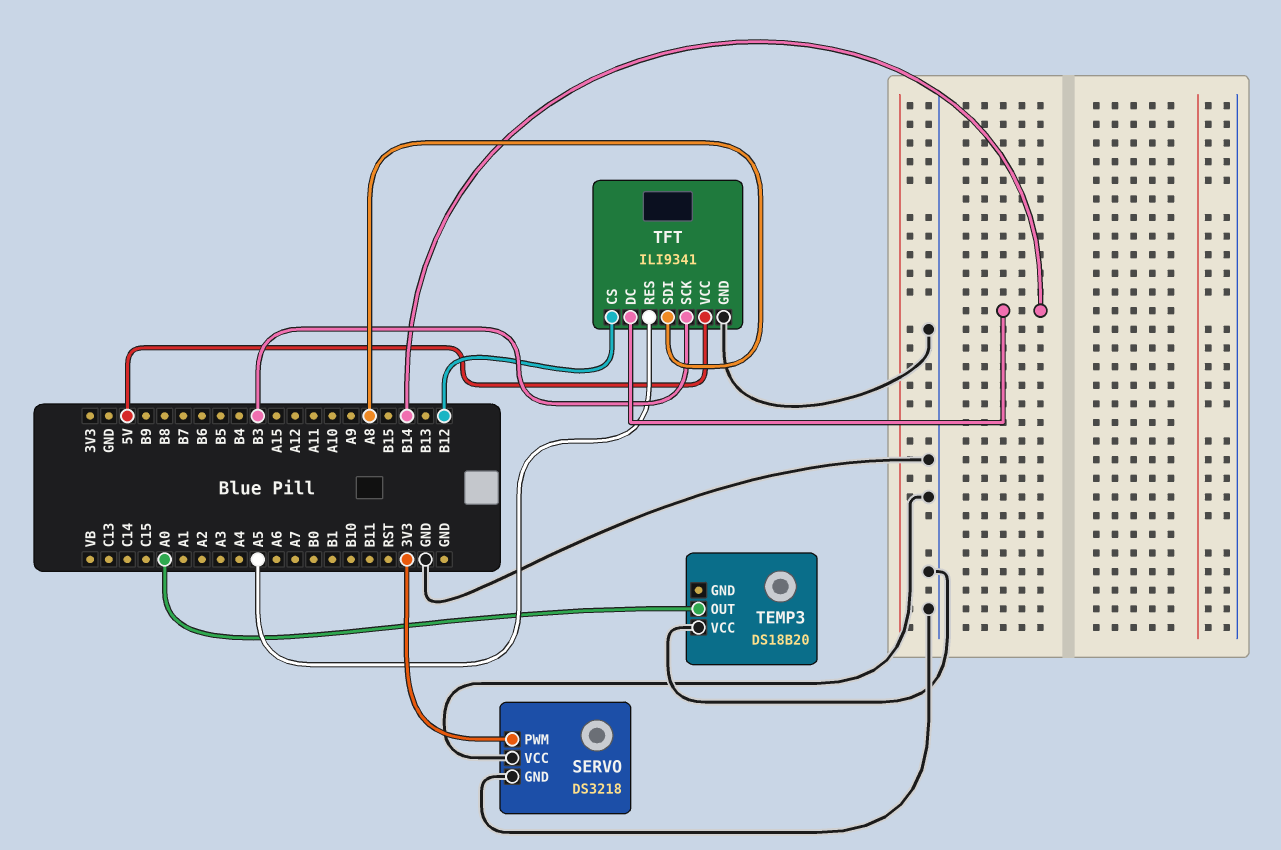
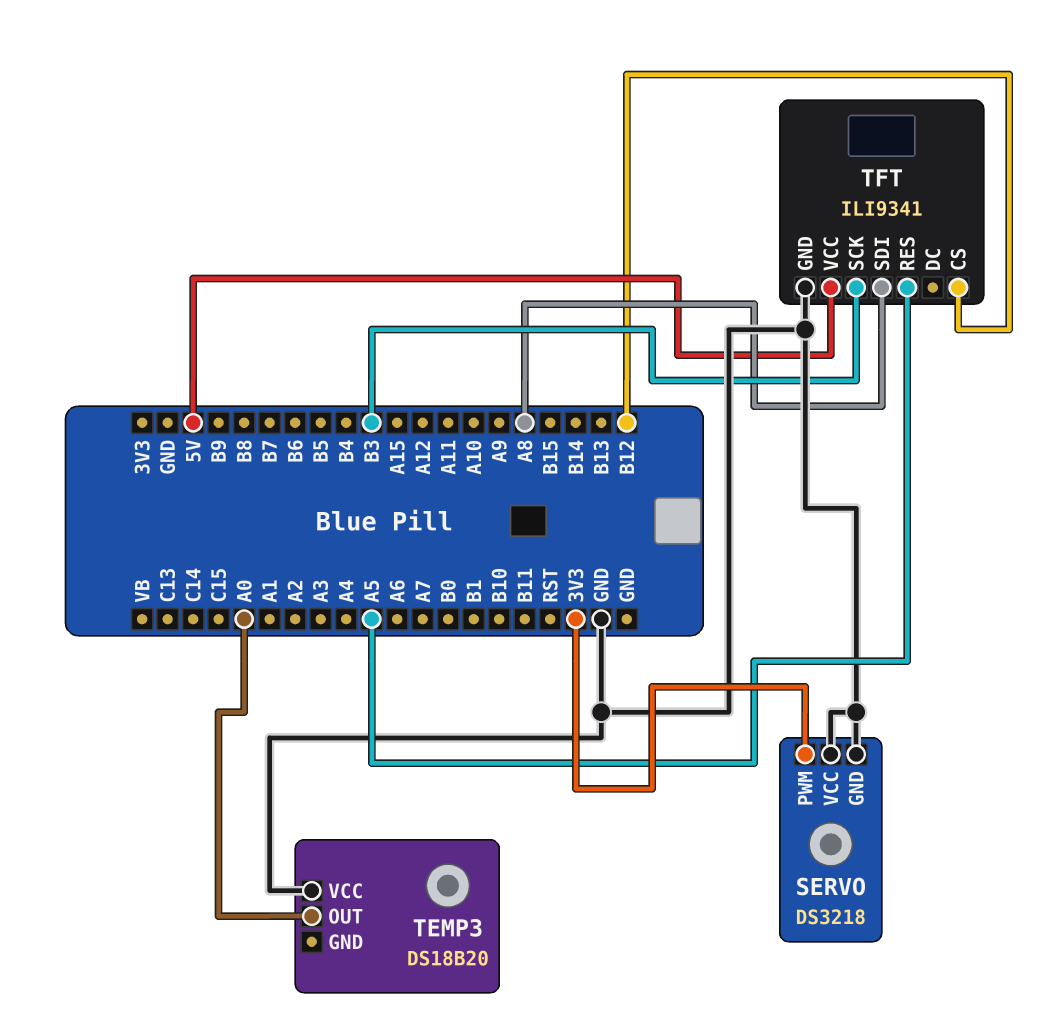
TFT pin DC: B14 -> none

